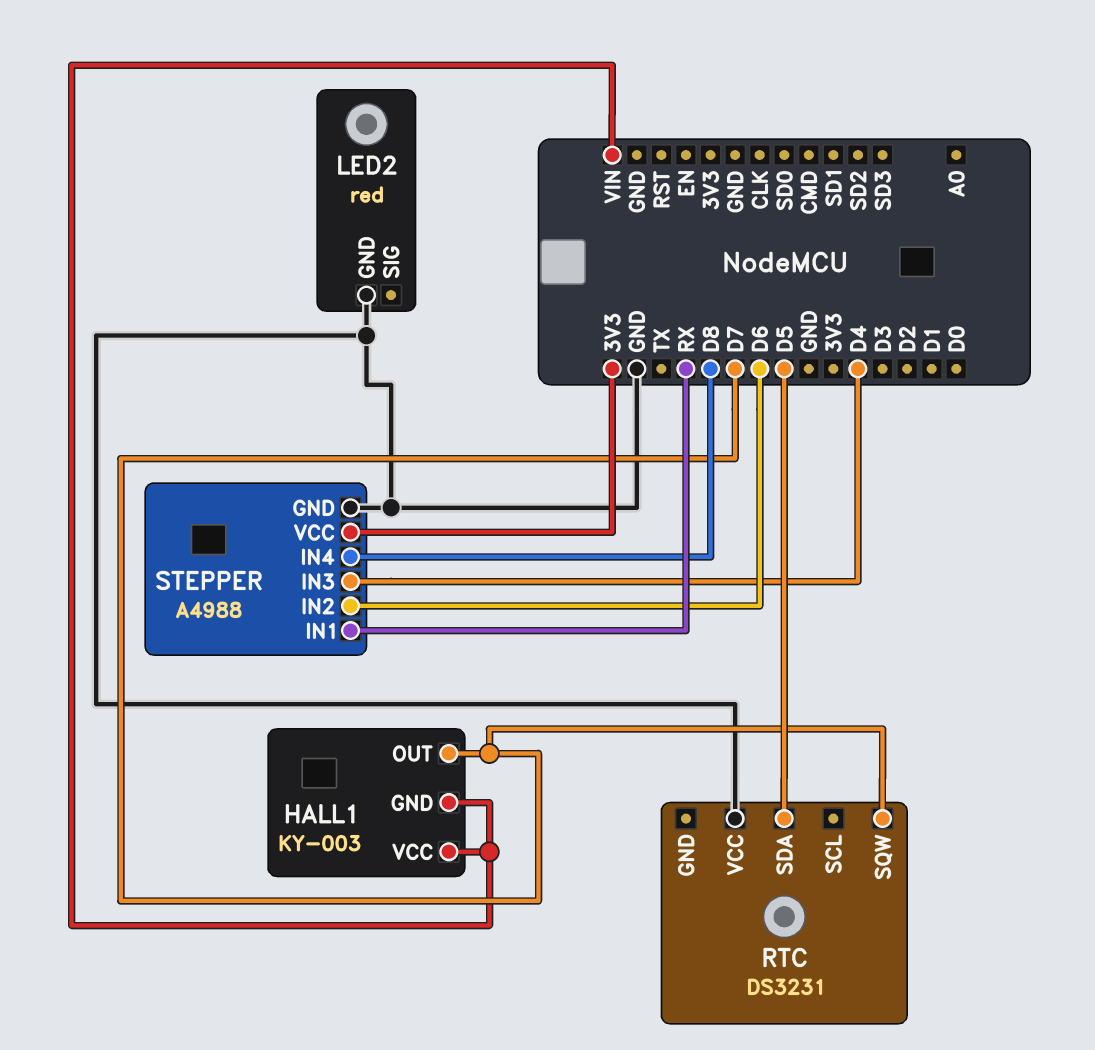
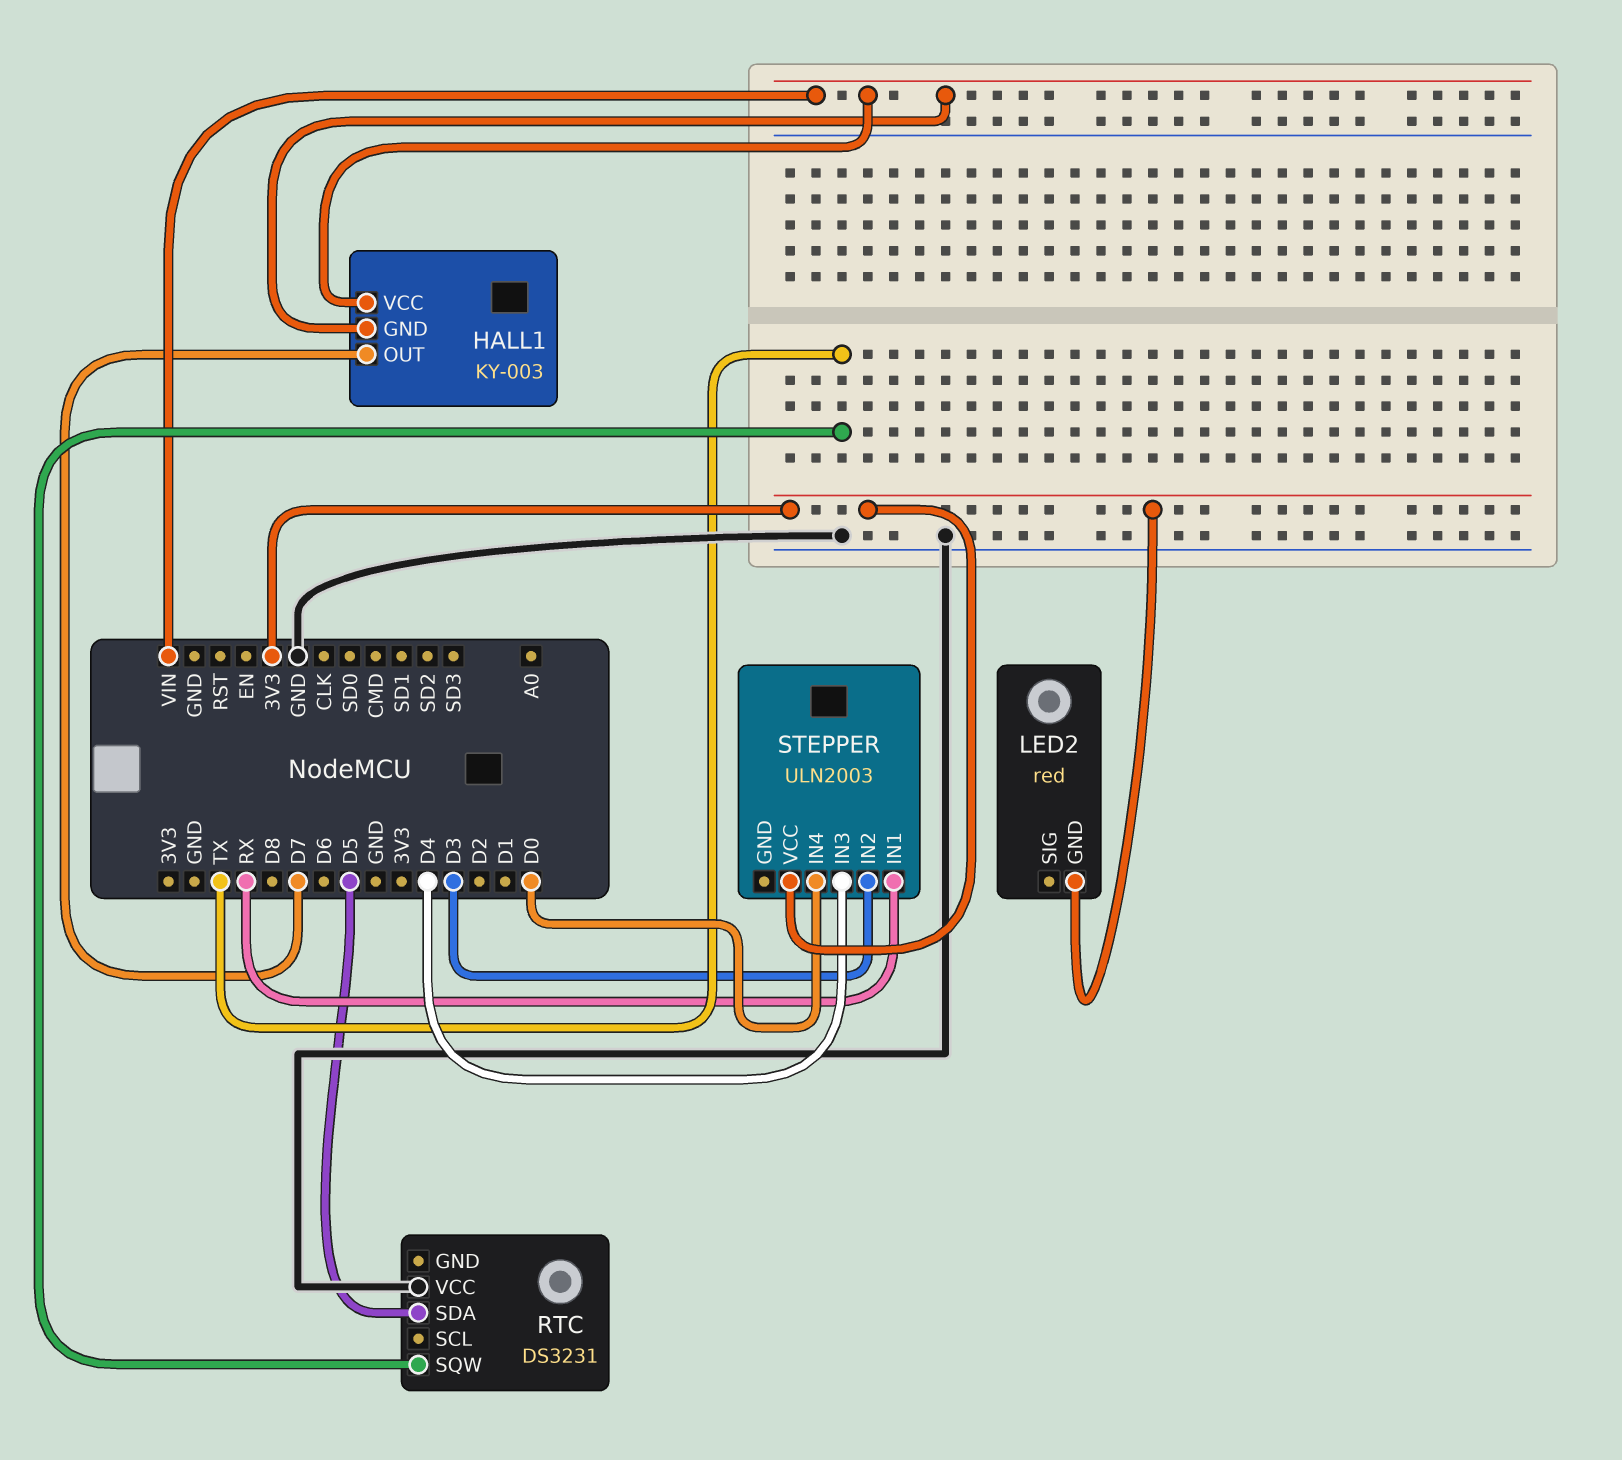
LED2 pin GND: GND -> 3V3
RTC pin SQW: D7 -> TX
STEPPER: A4988 -> ULN2003
STEPPER pin GND: GND -> none
STEPPER pin IN2: D6 -> D3
STEPPER pin IN4: D8 -> D0

